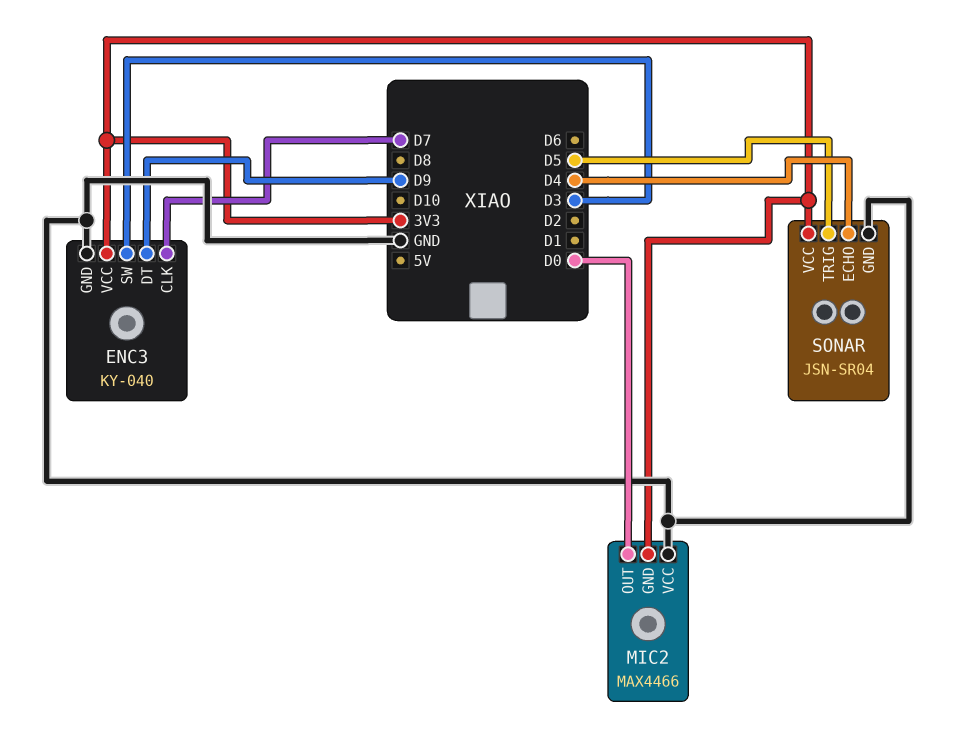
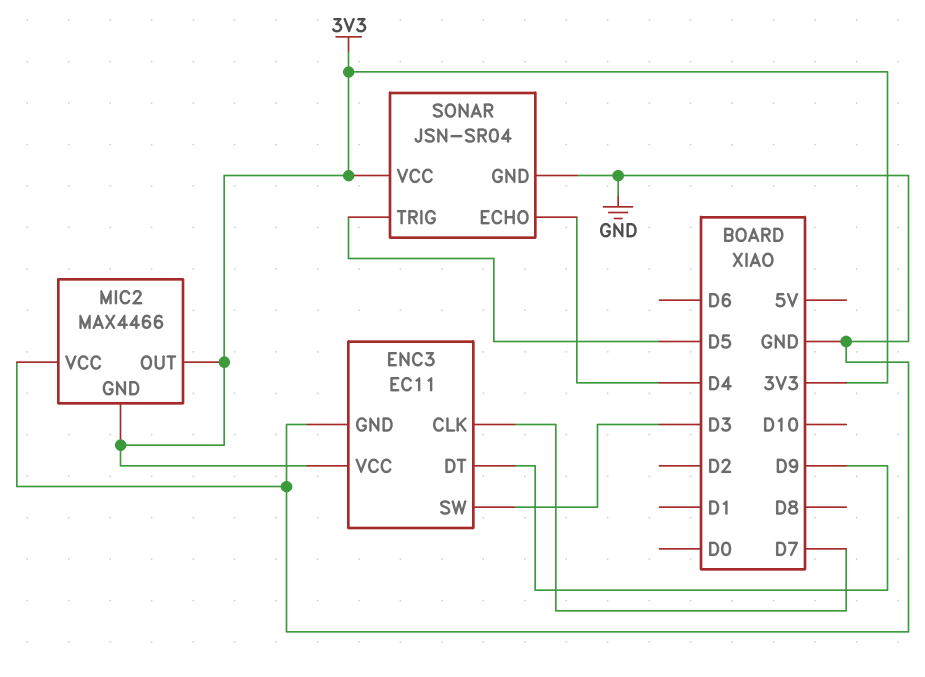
ENC3: KY-040 -> EC11
MIC2 pin OUT: D0 -> 3V3

